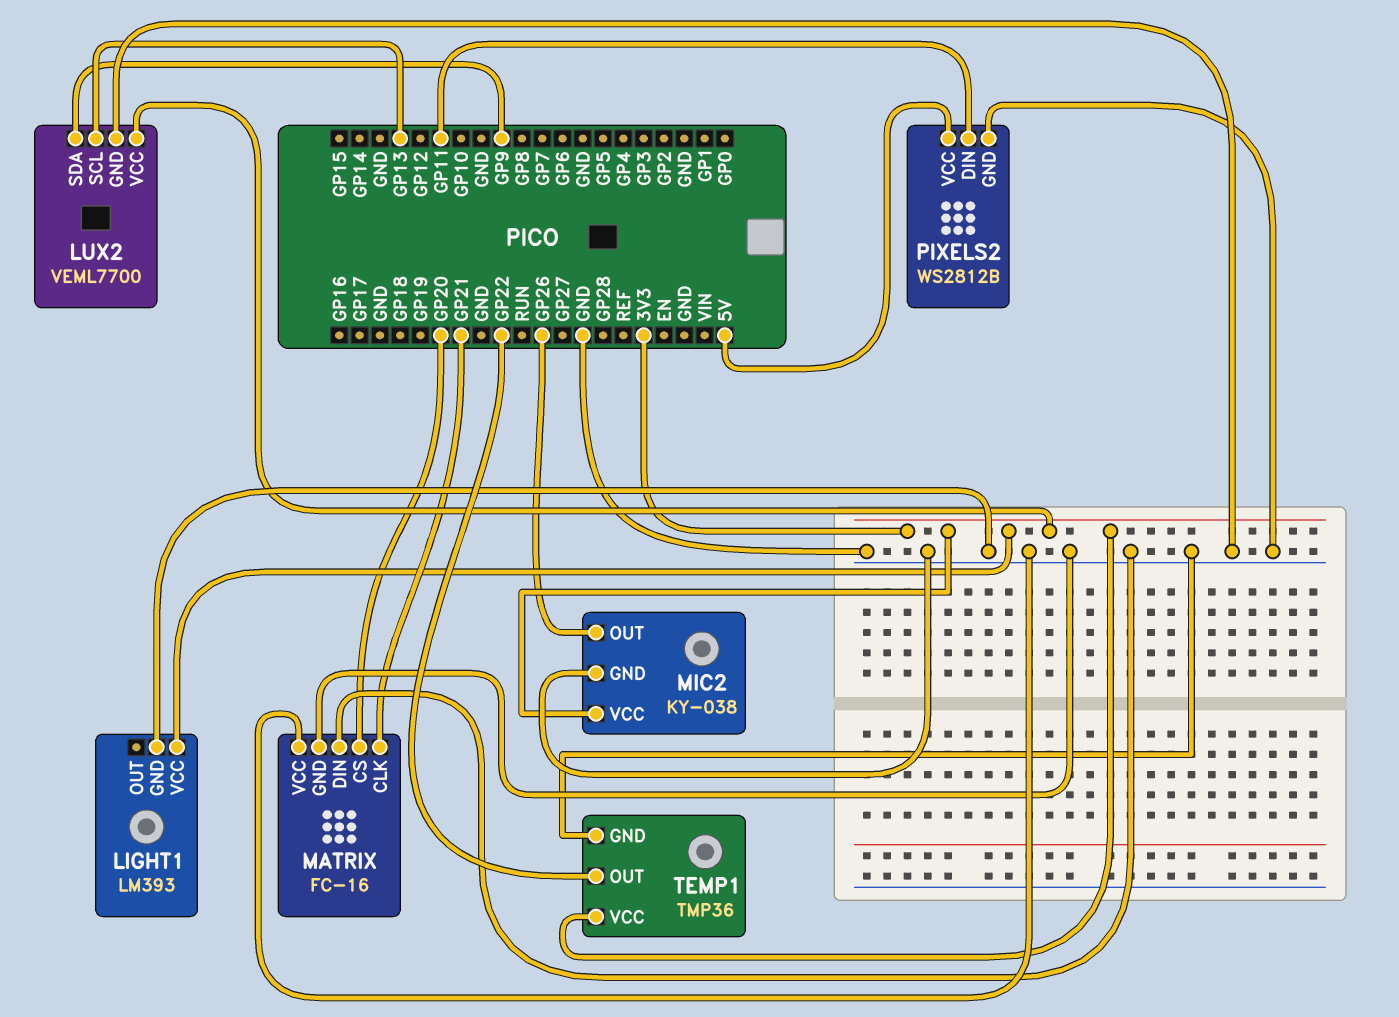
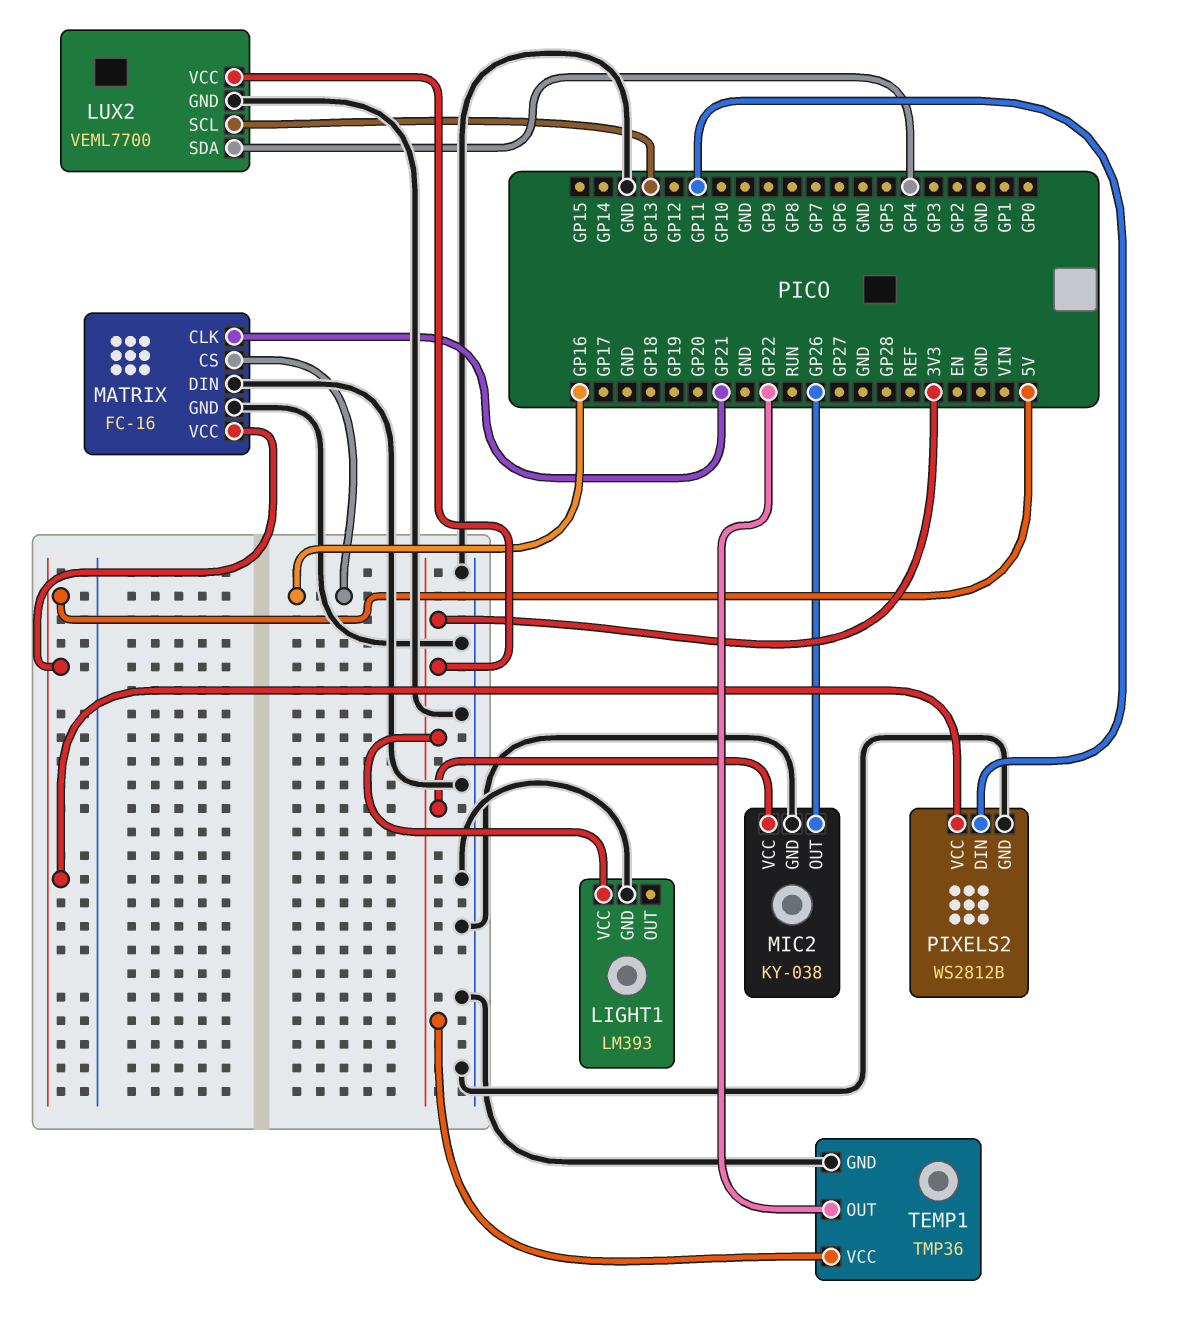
LUX2 pin SDA: GP9 -> GP4
MATRIX pin CS: GP20 -> GP16
MATRIX pin VCC: GND -> 5V

